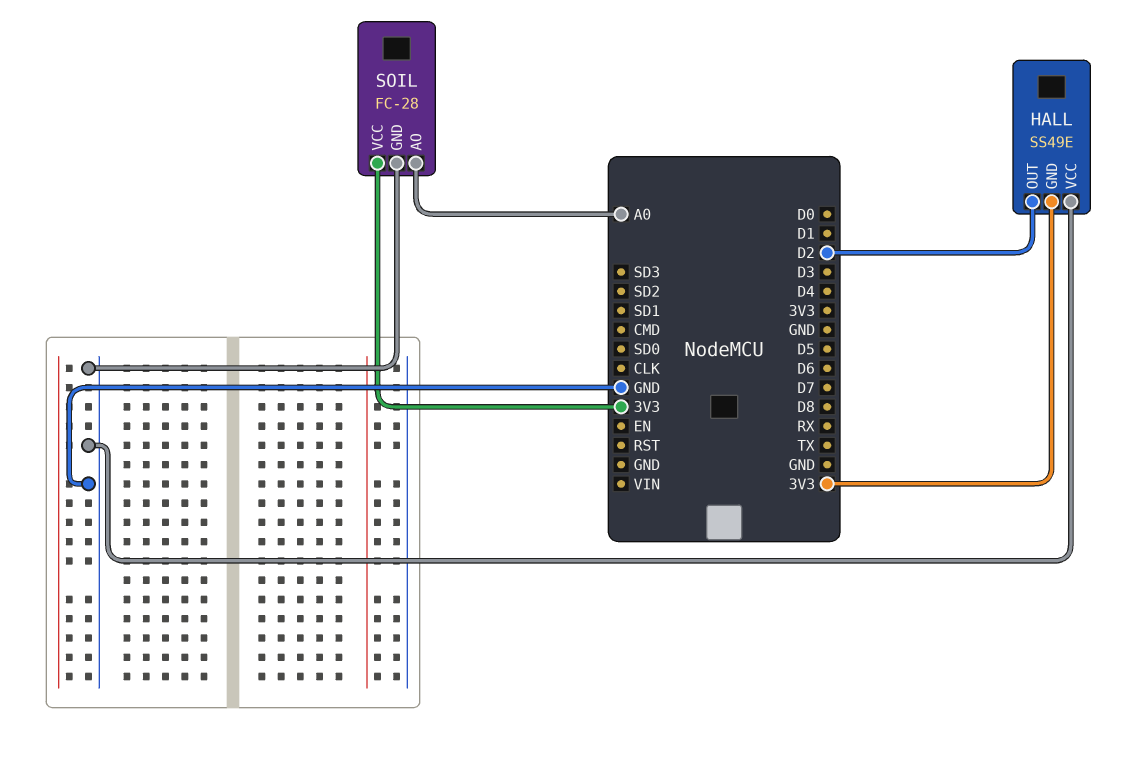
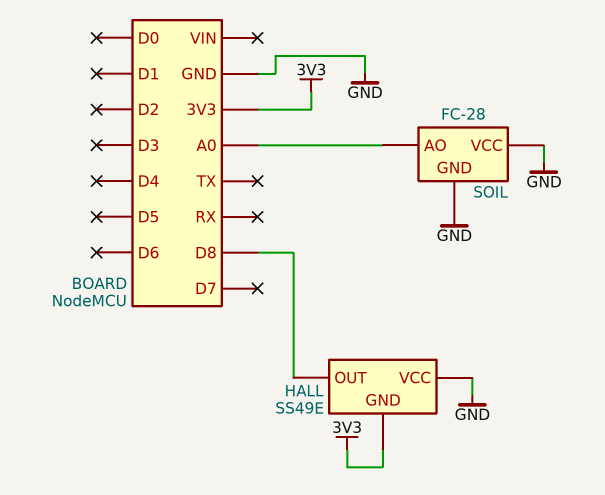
HALL pin OUT: D2 -> D8
SOIL pin VCC: 3V3 -> GND

